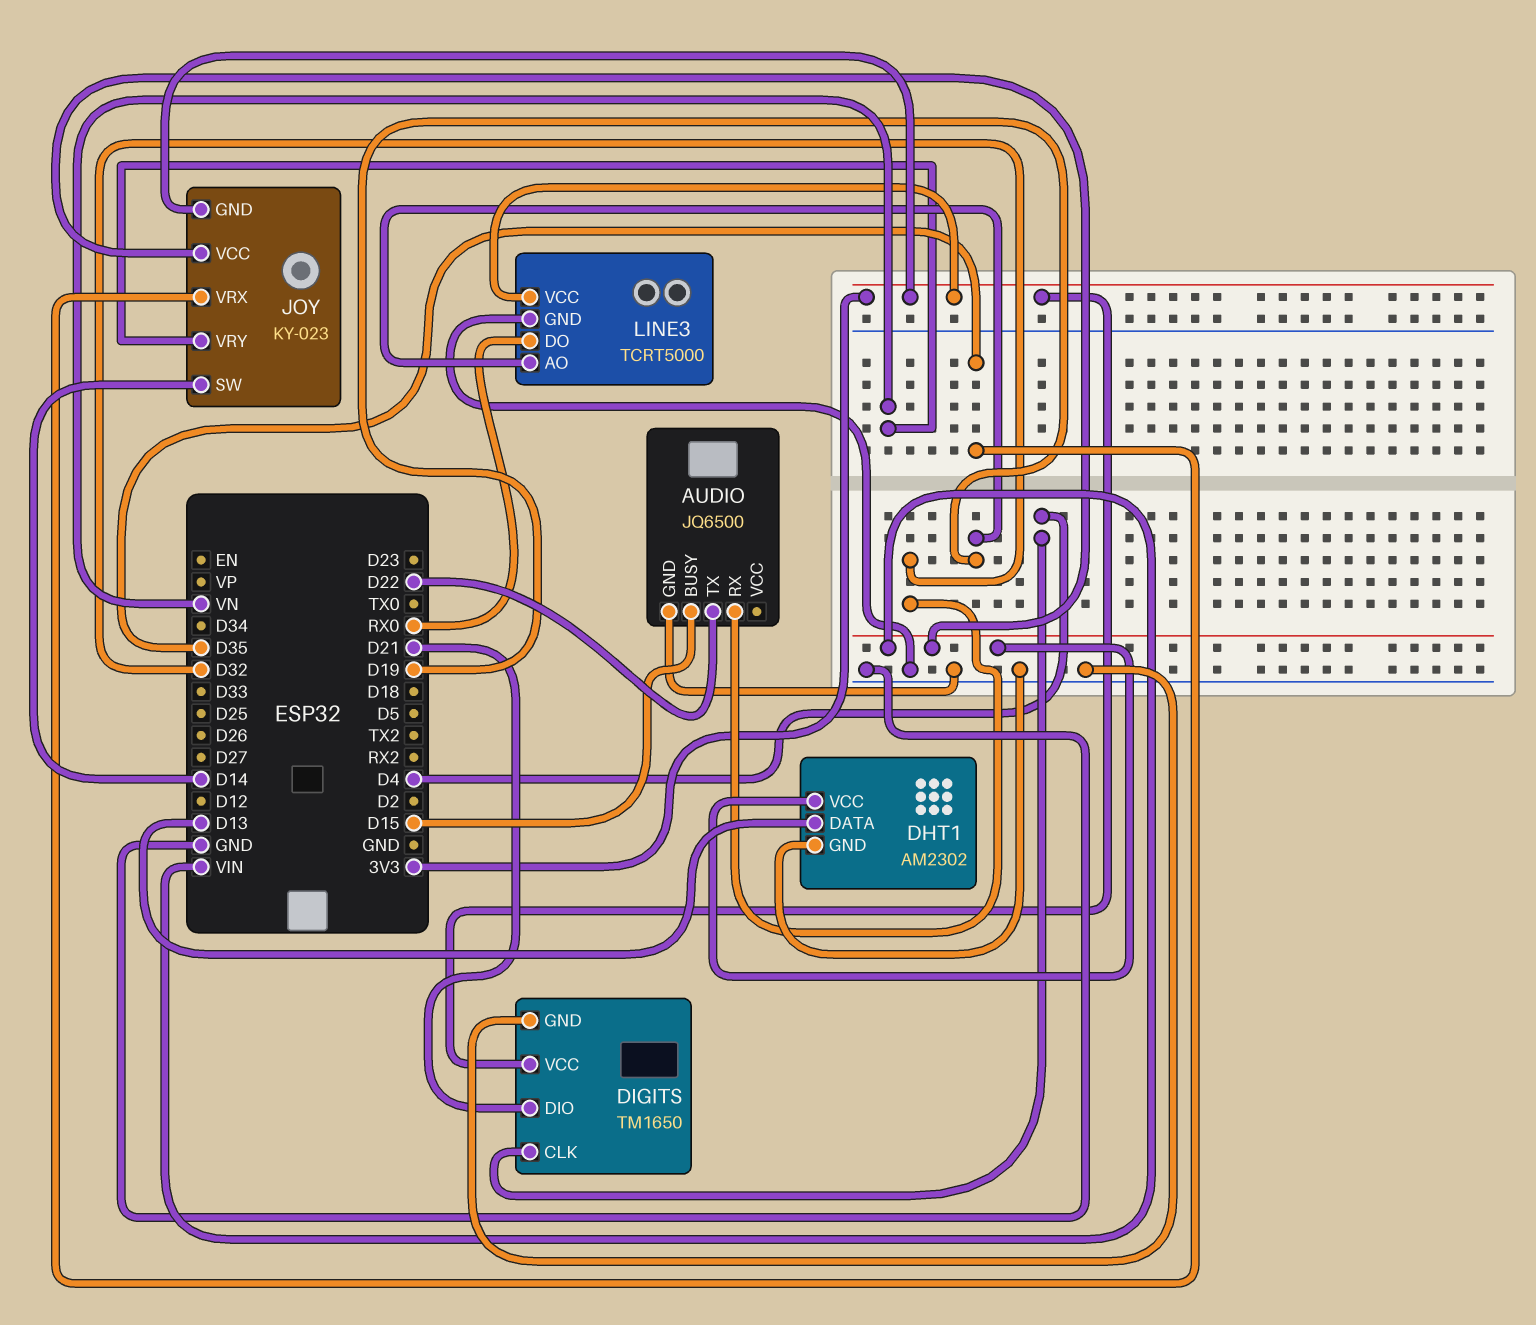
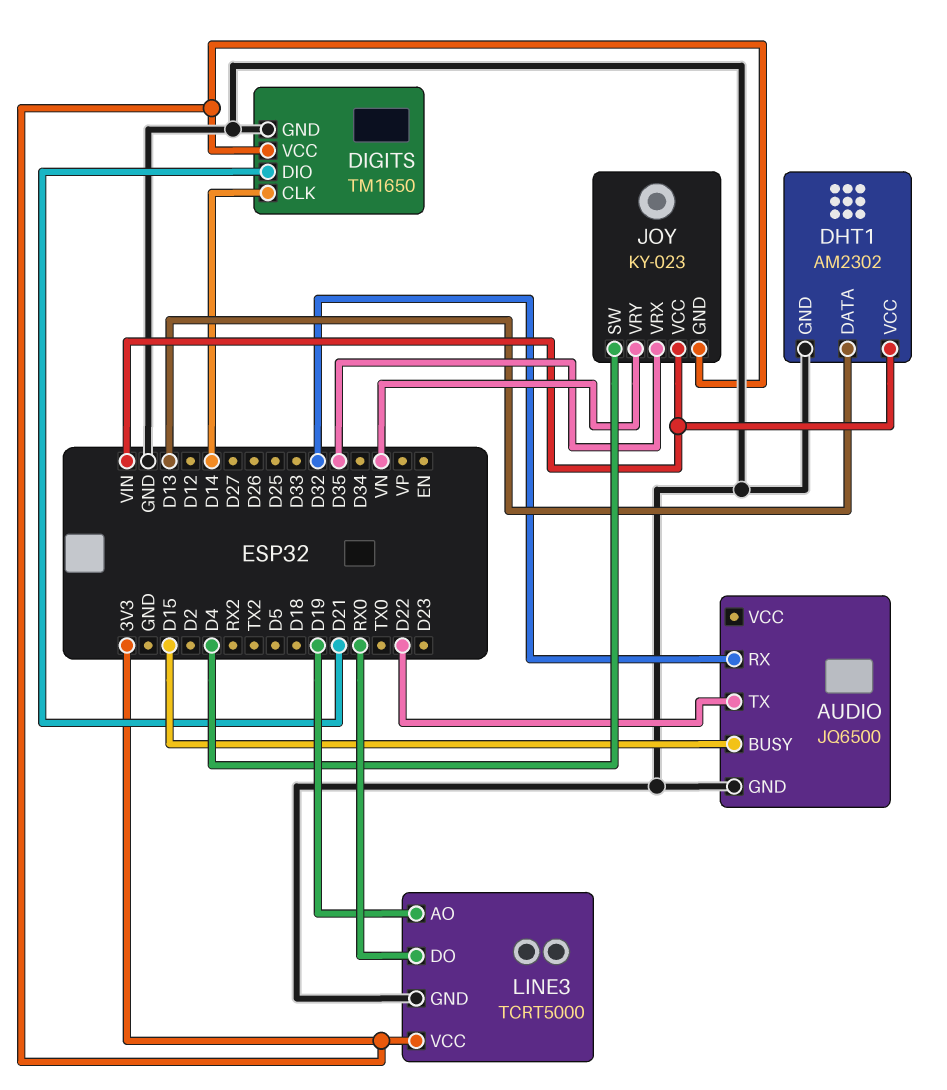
DIGITS pin CLK: D4 -> D14
JOY pin SW: D14 -> D4

